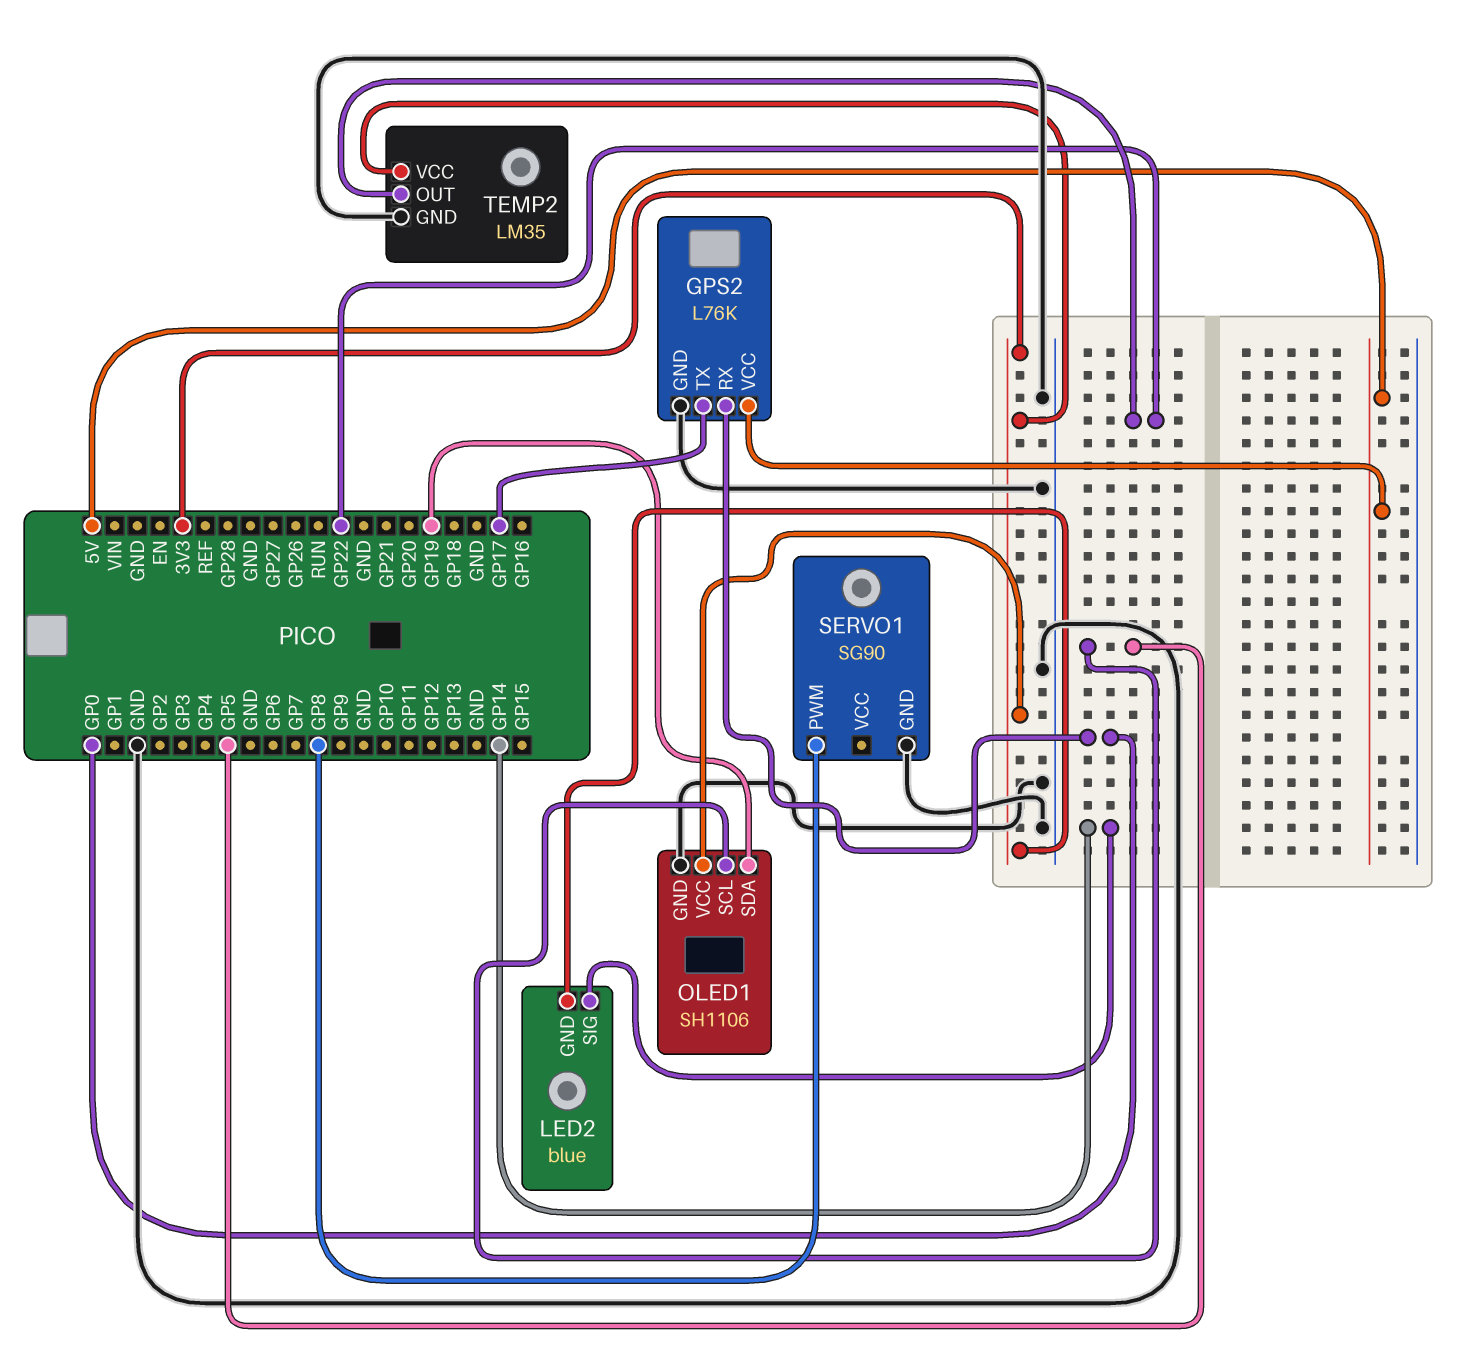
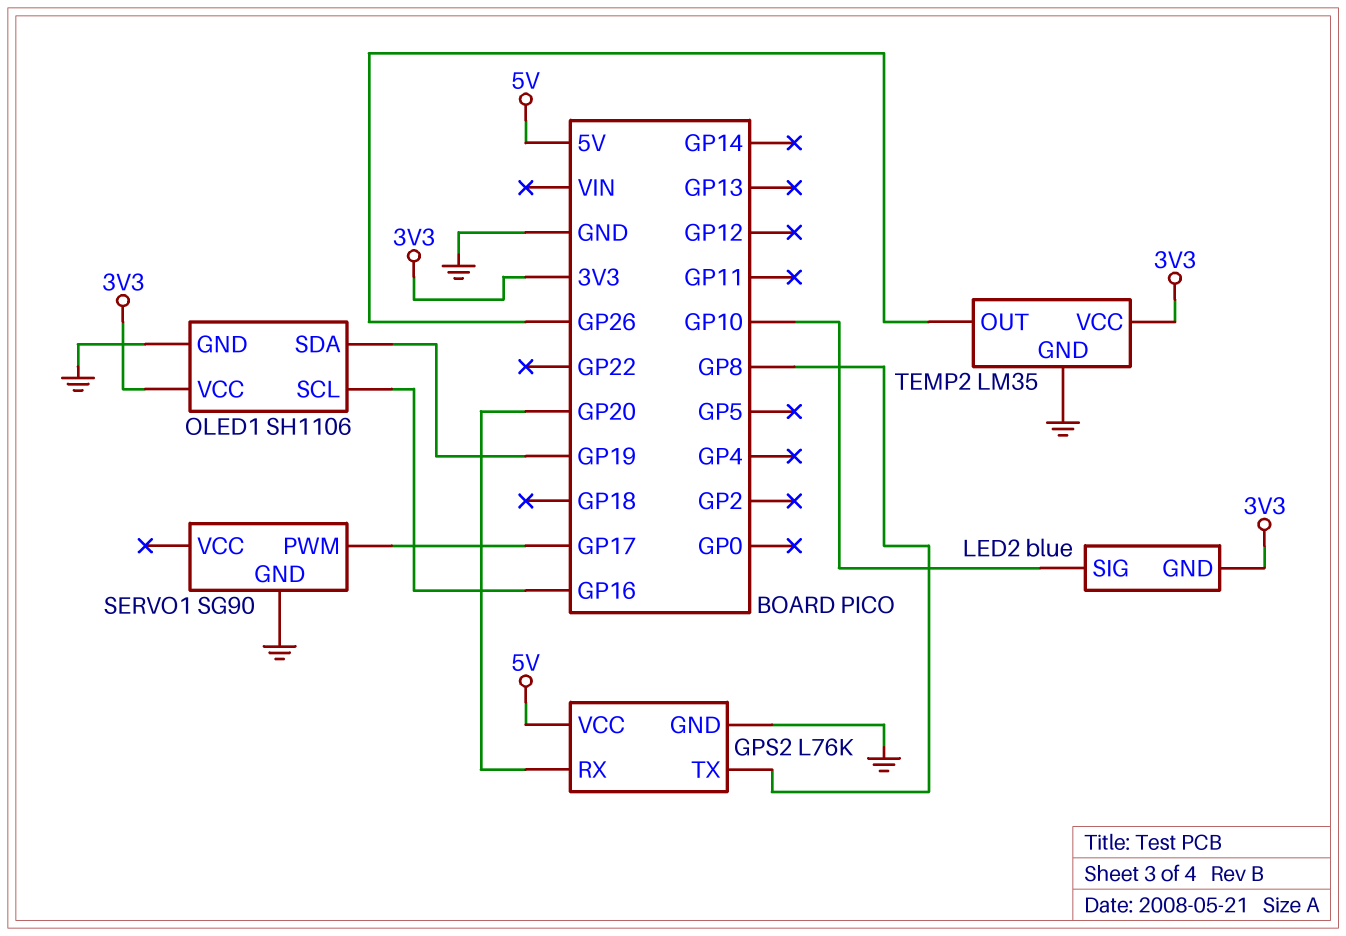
GPS2 pin RX: GP0 -> GP20
GPS2 pin TX: GP17 -> GP8
LED2 pin SIG: GP14 -> GP10
OLED1 pin SCL: GP5 -> GP16
SERVO1 pin PWM: GP8 -> GP17
TEMP2 pin OUT: GP22 -> GP26

